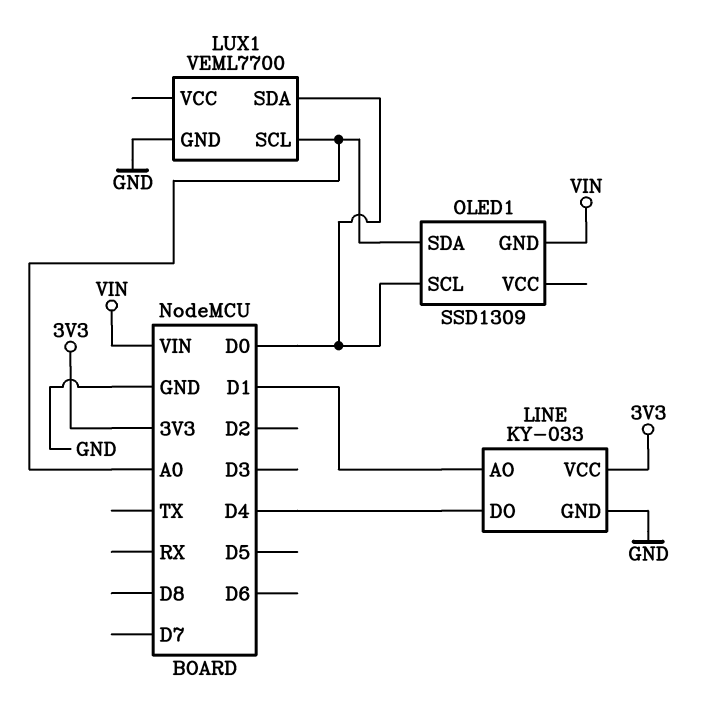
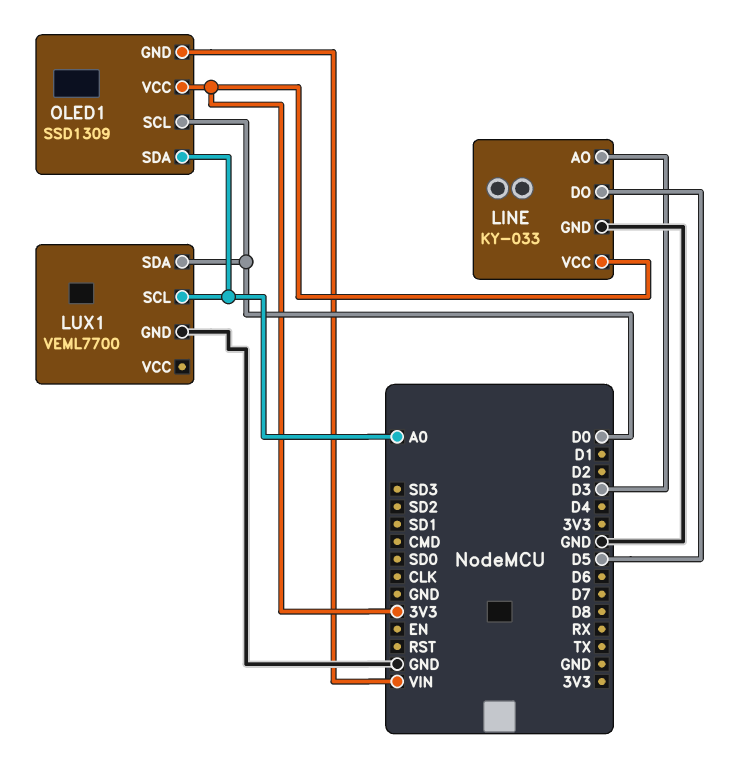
LINE pin AO: D1 -> D3
LINE pin DO: D4 -> D5
OLED1 pin VCC: none -> 3V3

